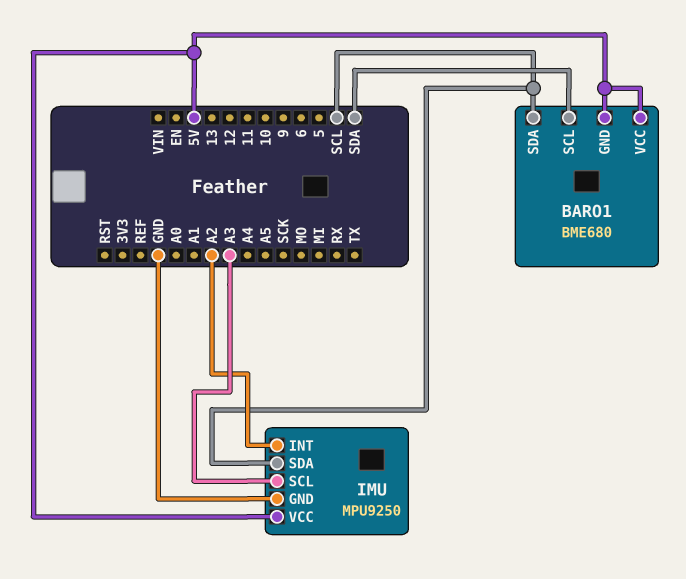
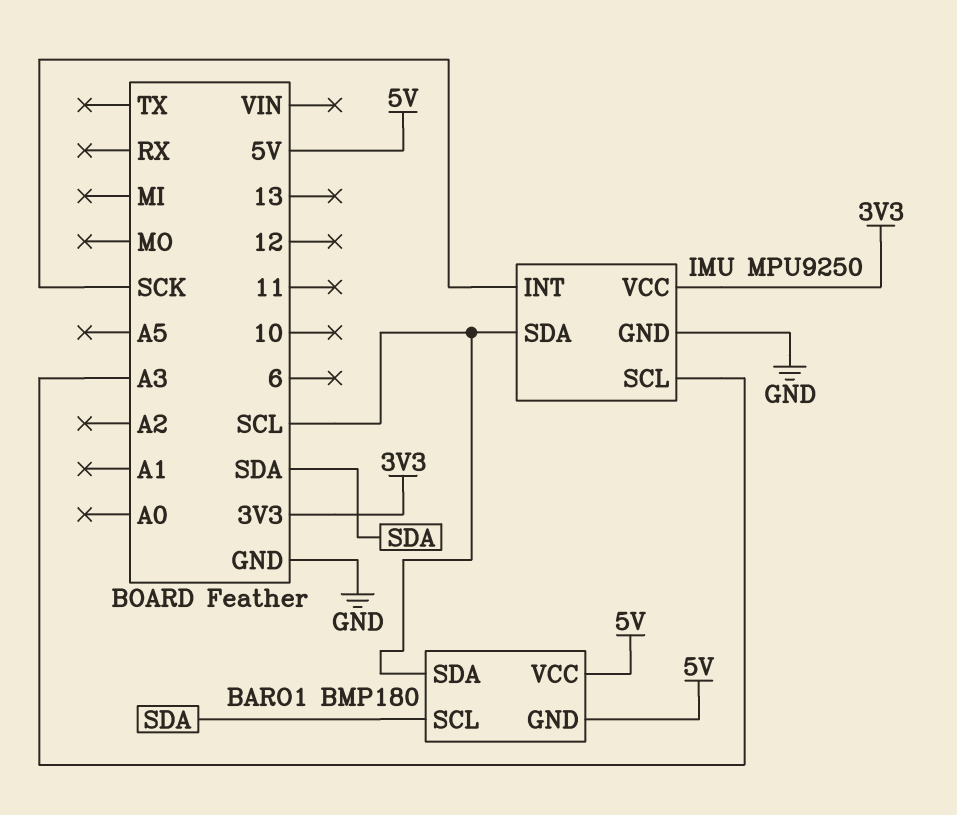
BARO1: BME680 -> BMP180
IMU pin INT: A2 -> SCK
IMU pin VCC: 5V -> 3V3

